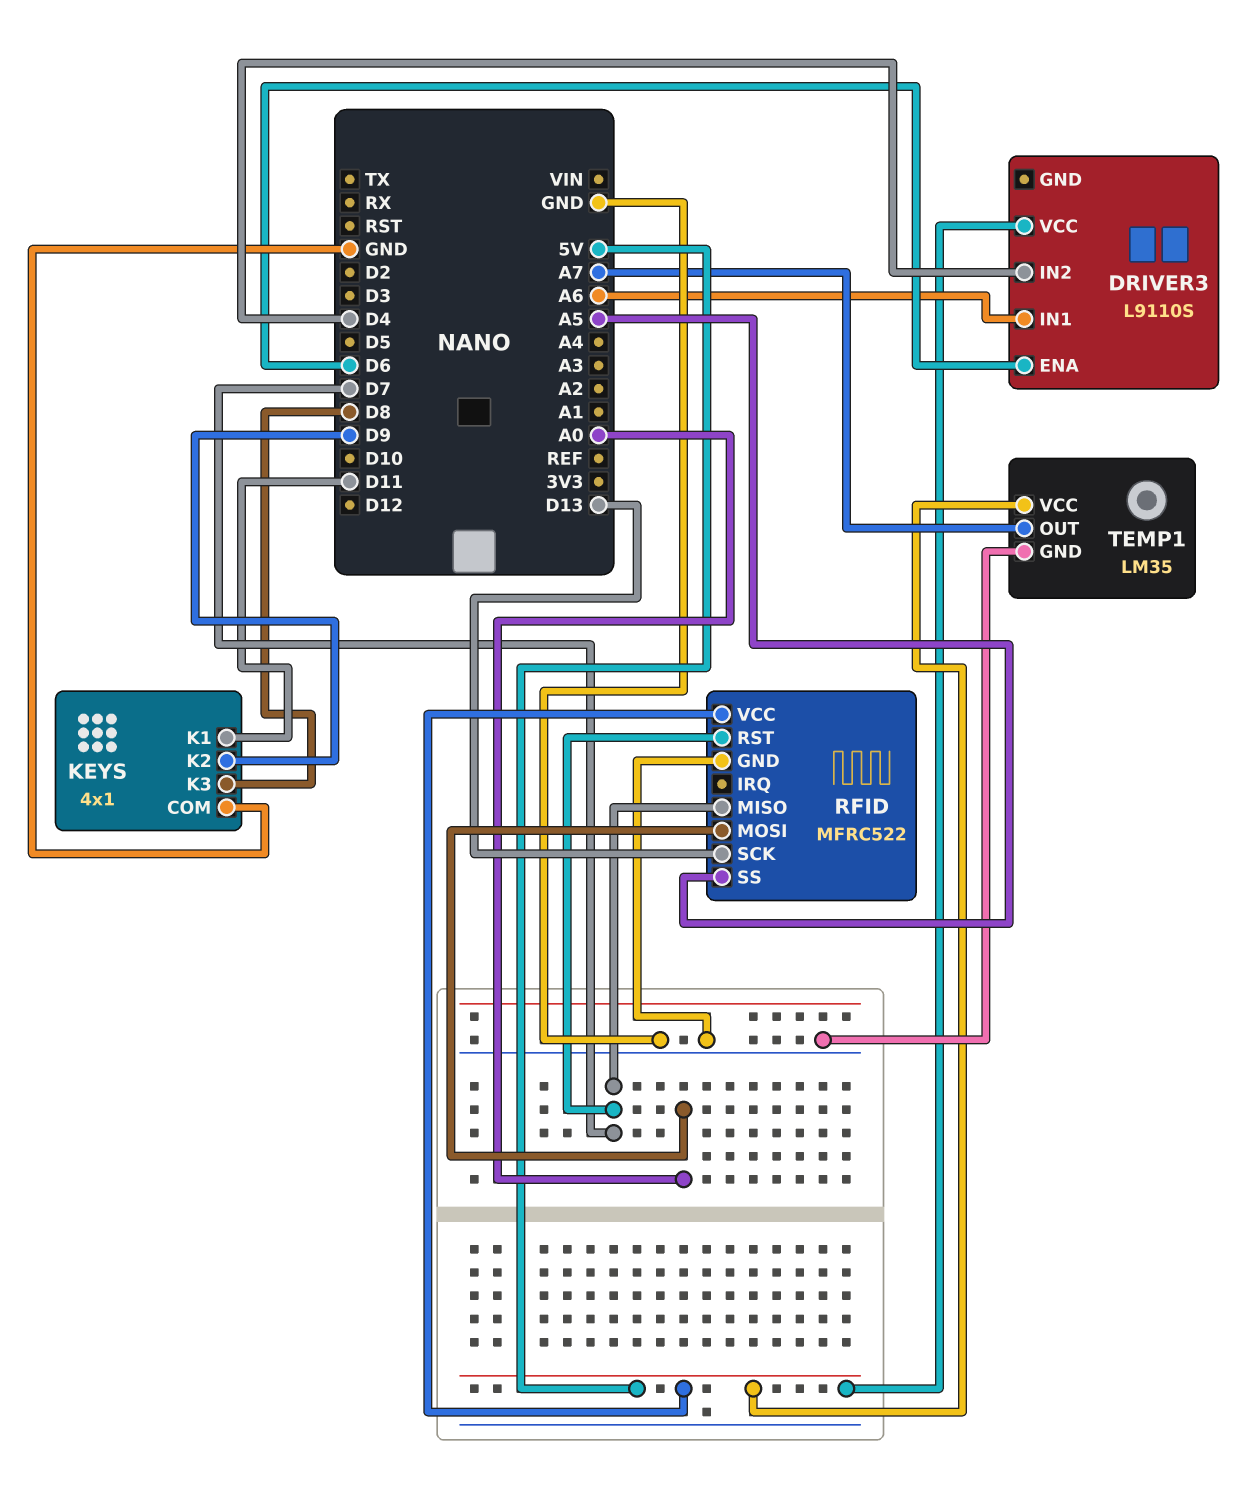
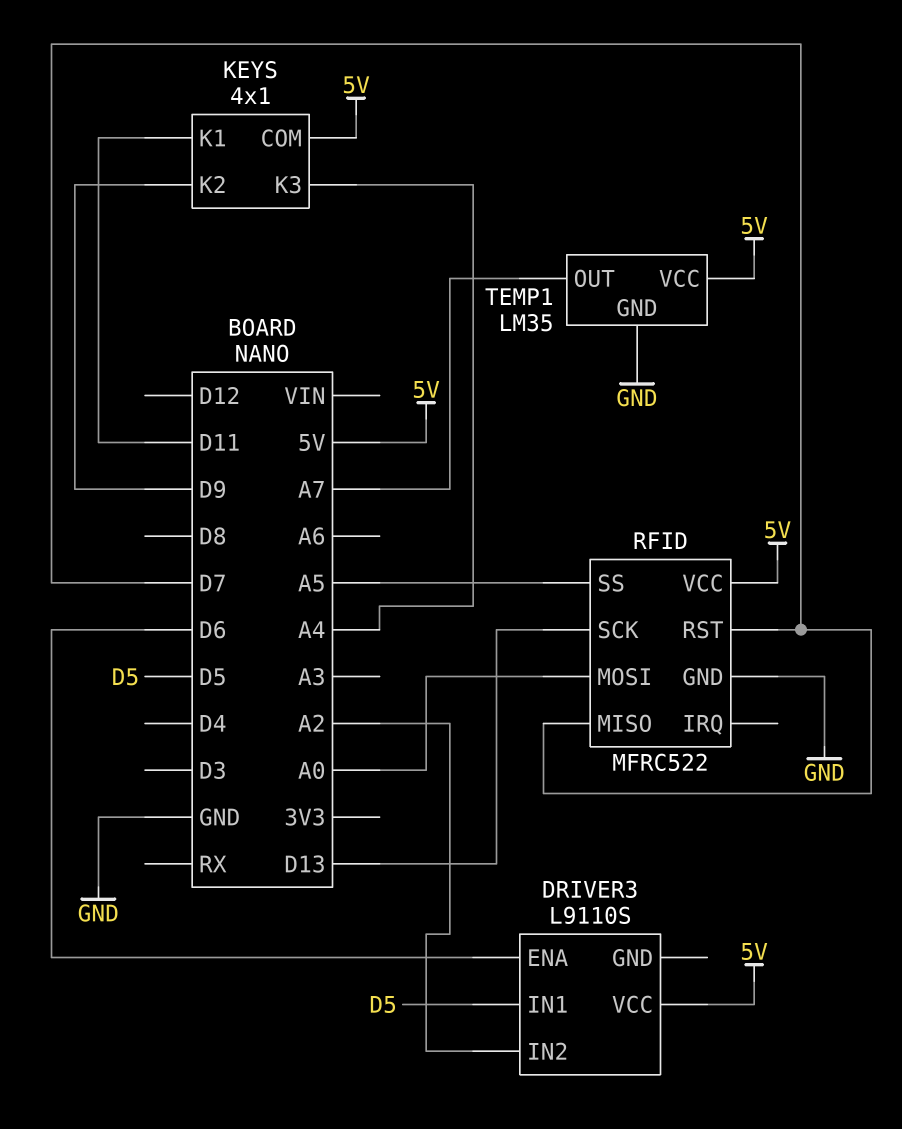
DRIVER3 pin IN1: A6 -> D5
DRIVER3 pin IN2: D4 -> A2
KEYS pin COM: GND -> 5V
KEYS pin K3: D8 -> A4

